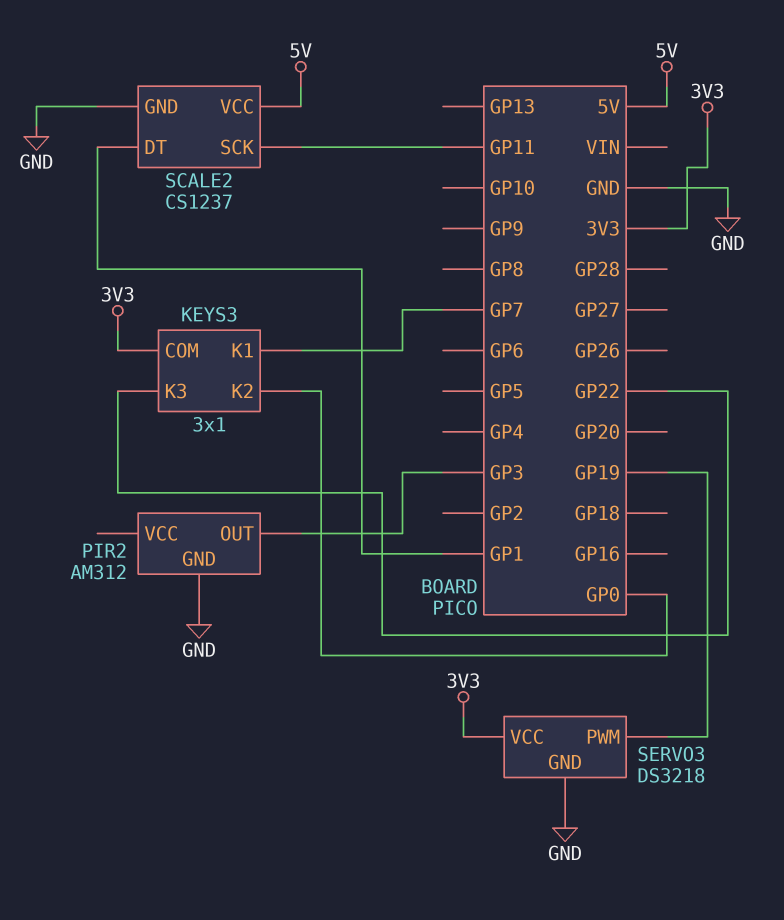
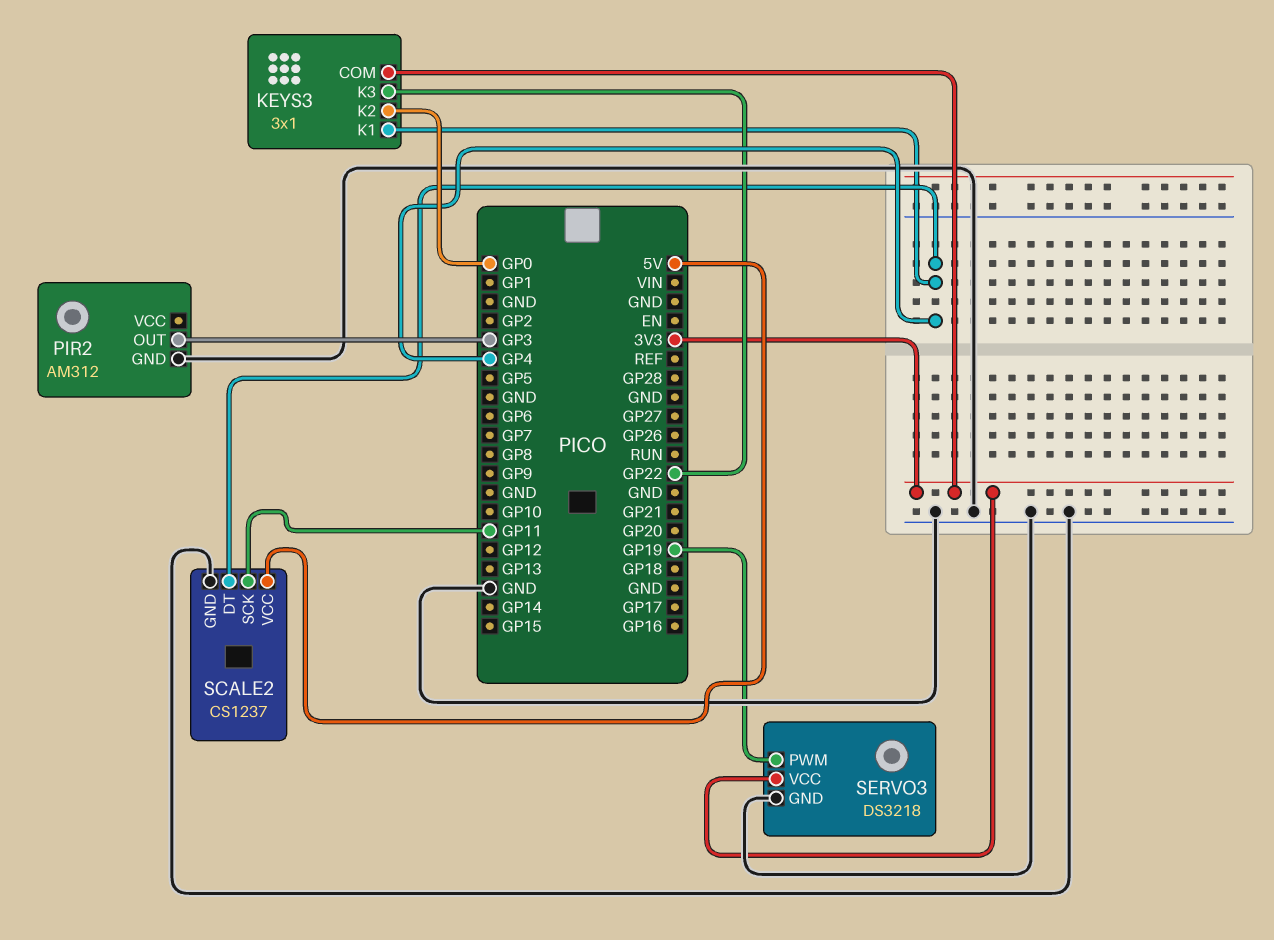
KEYS3 pin K1: GP7 -> GP4
SCALE2 pin DT: GP1 -> GP4

